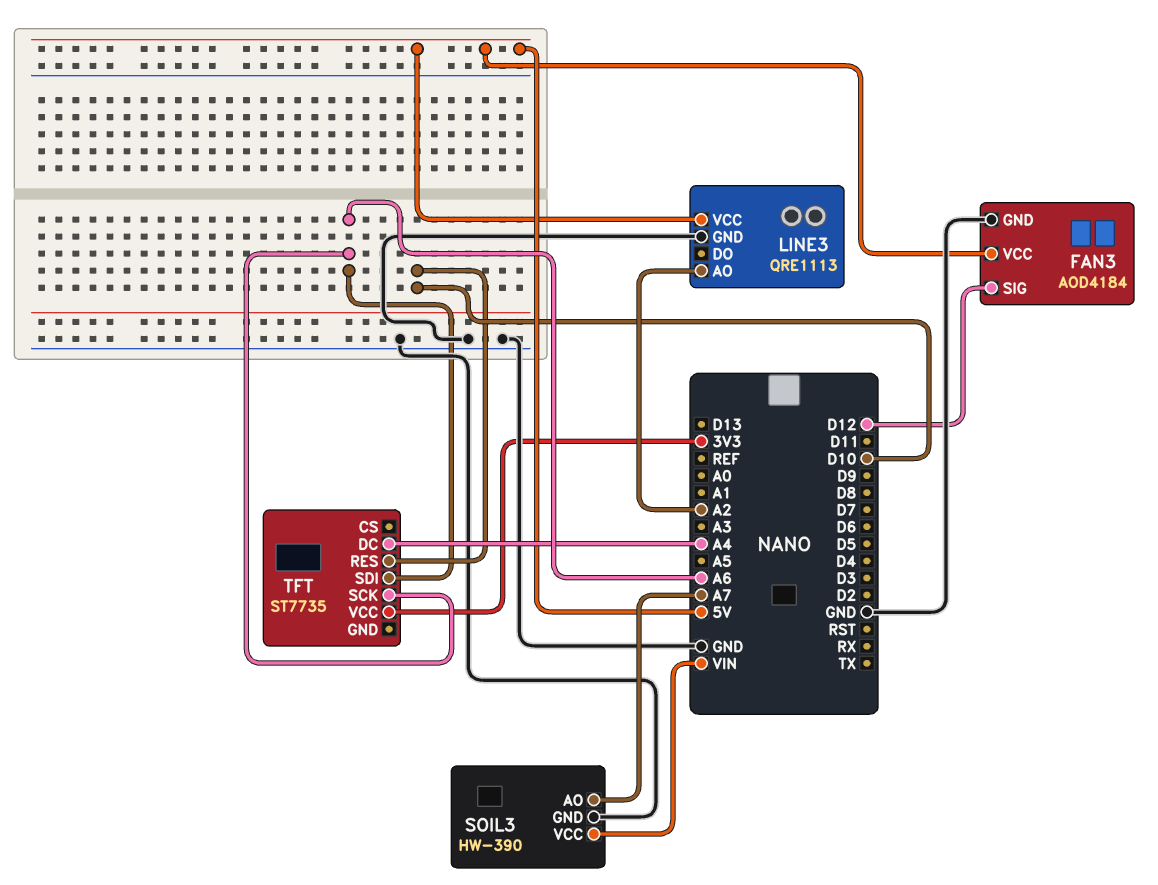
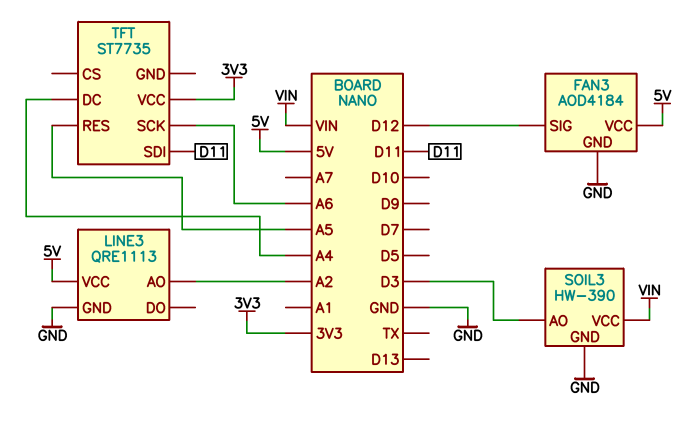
SOIL3 pin AO: A7 -> D3
TFT pin RES: D10 -> A5
TFT pin SDI: A6 -> D11

